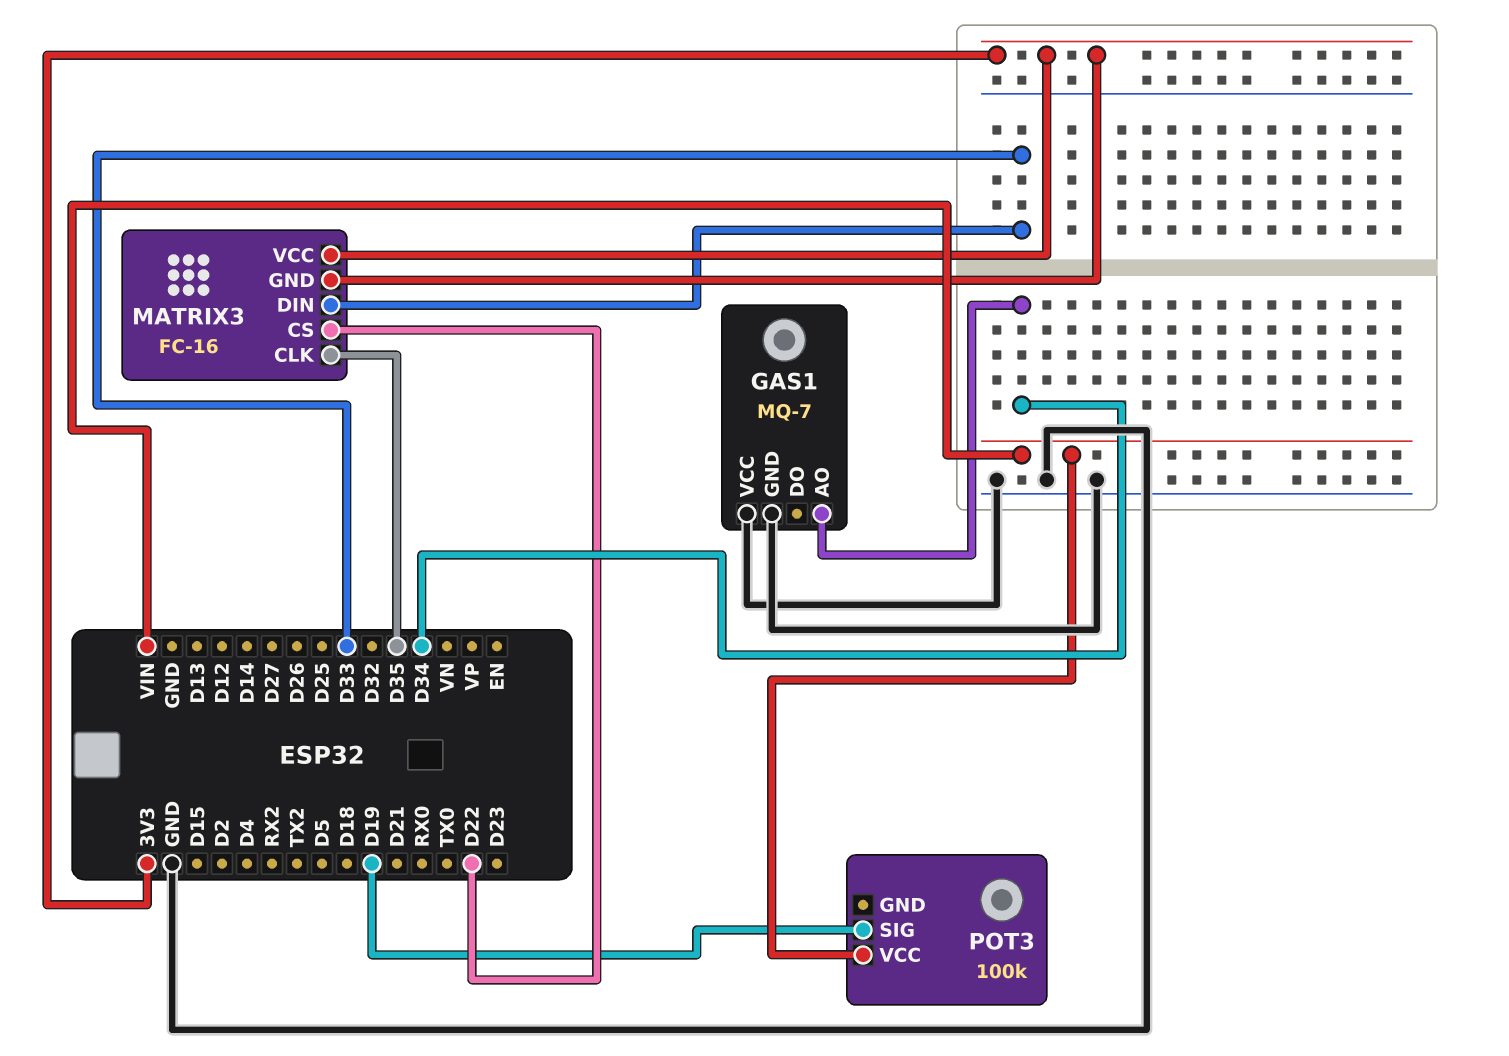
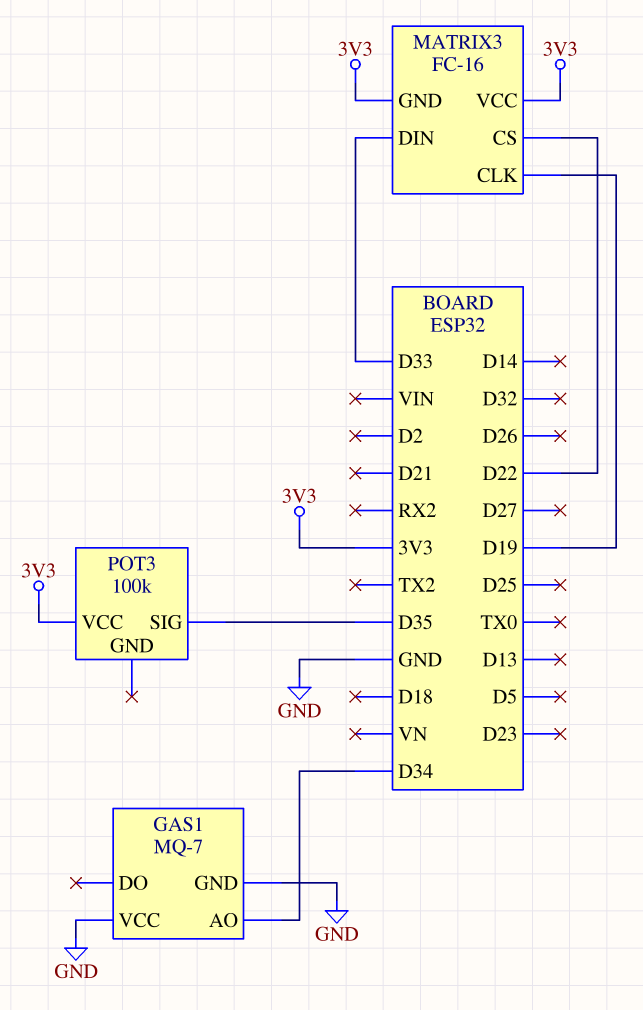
MATRIX3 pin CLK: D35 -> D19
POT3 pin SIG: D19 -> D35
POT3 pin VCC: VIN -> 3V3

